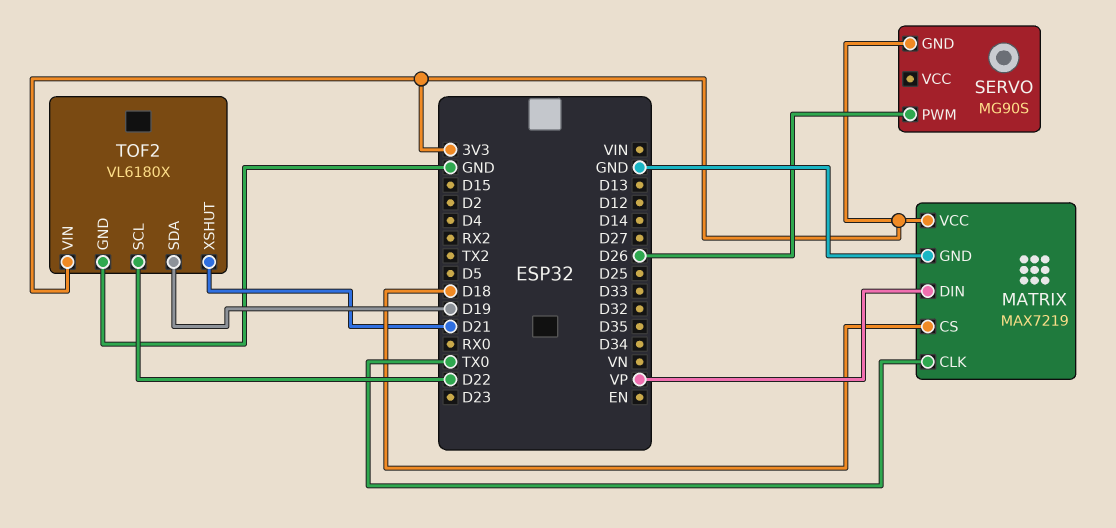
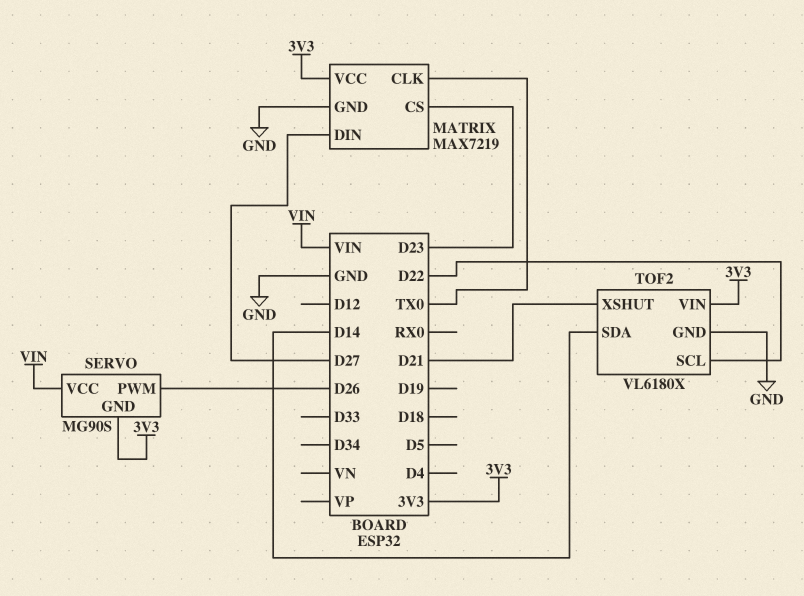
MATRIX pin CS: D18 -> D23
MATRIX pin DIN: VP -> D27
SERVO pin VCC: none -> VIN
TOF2 pin SDA: D19 -> D14

